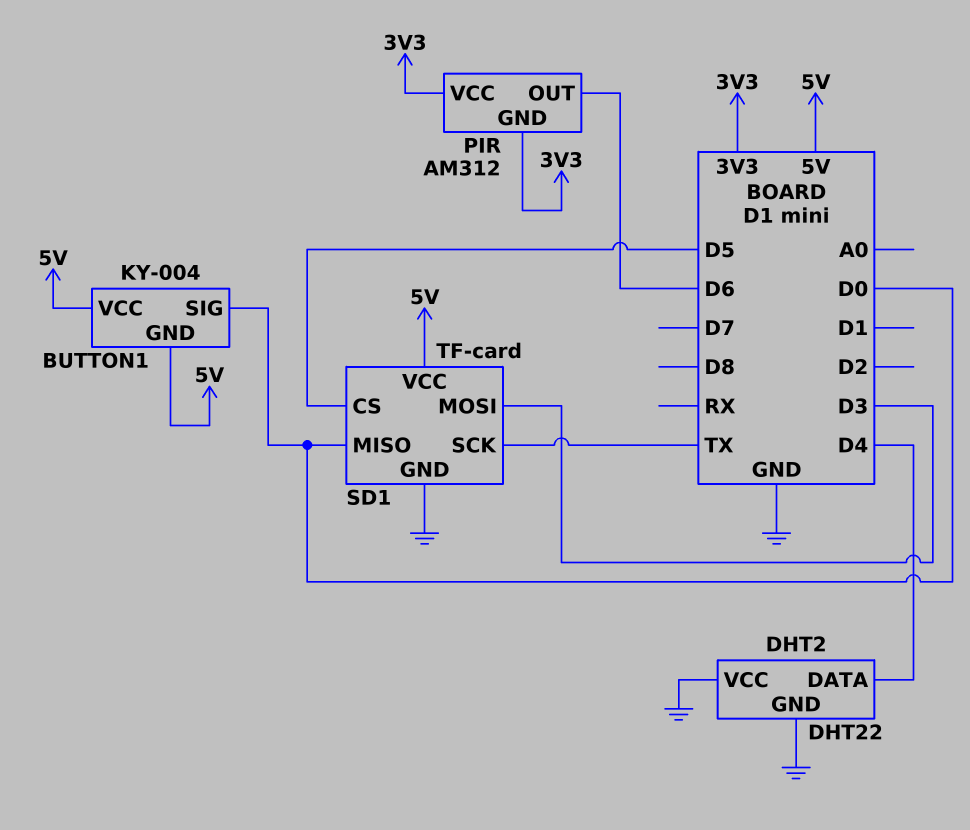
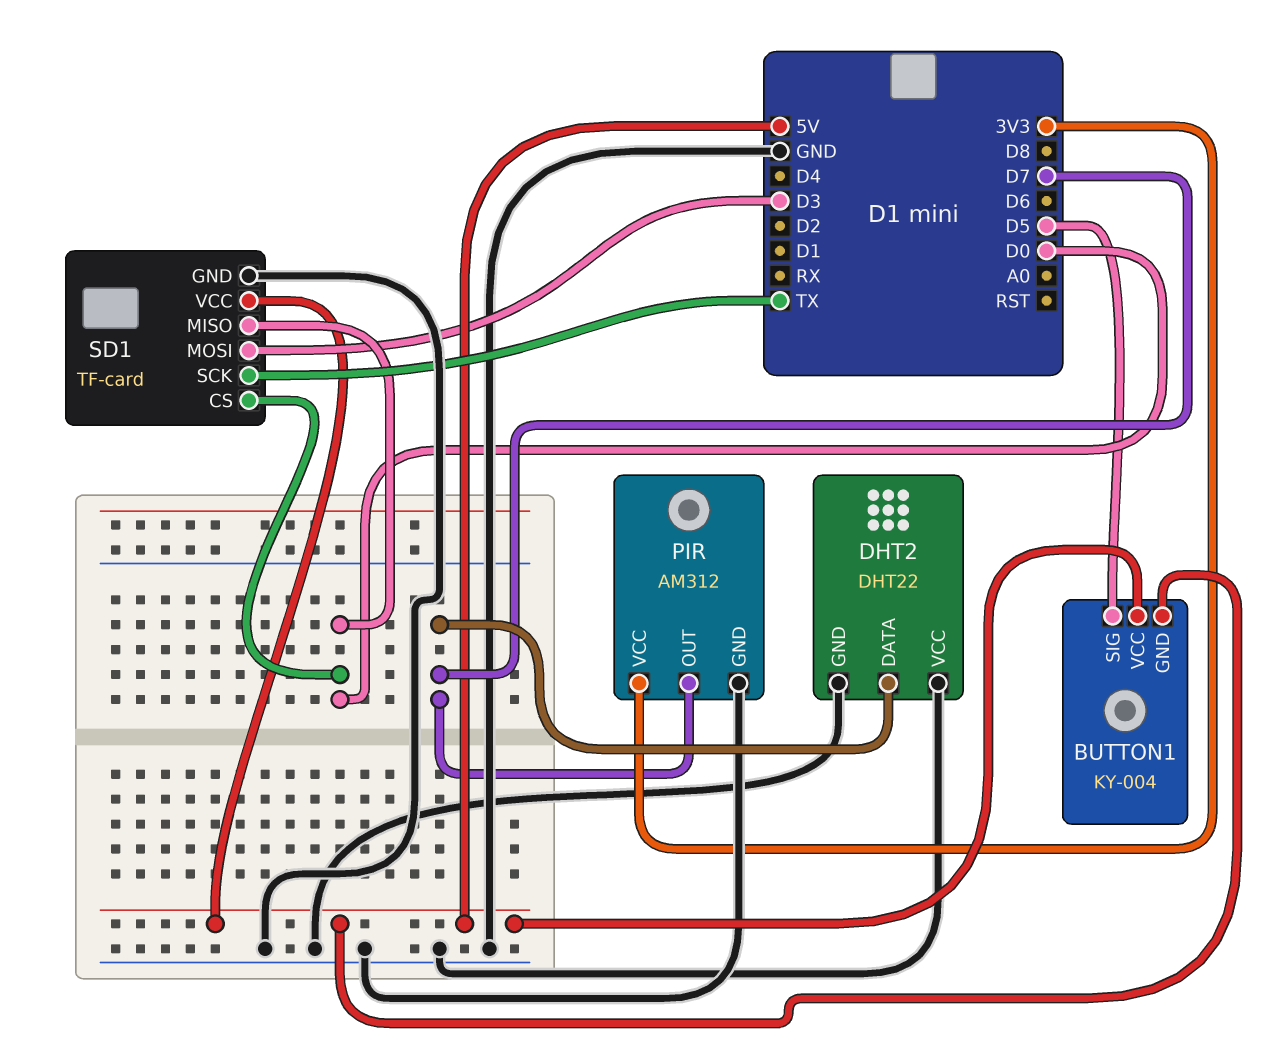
BUTTON1 pin SIG: D0 -> D5
DHT2 pin DATA: D4 -> D7
PIR pin GND: 3V3 -> GND
PIR pin OUT: D6 -> D7
SD1 pin CS: D5 -> D0

